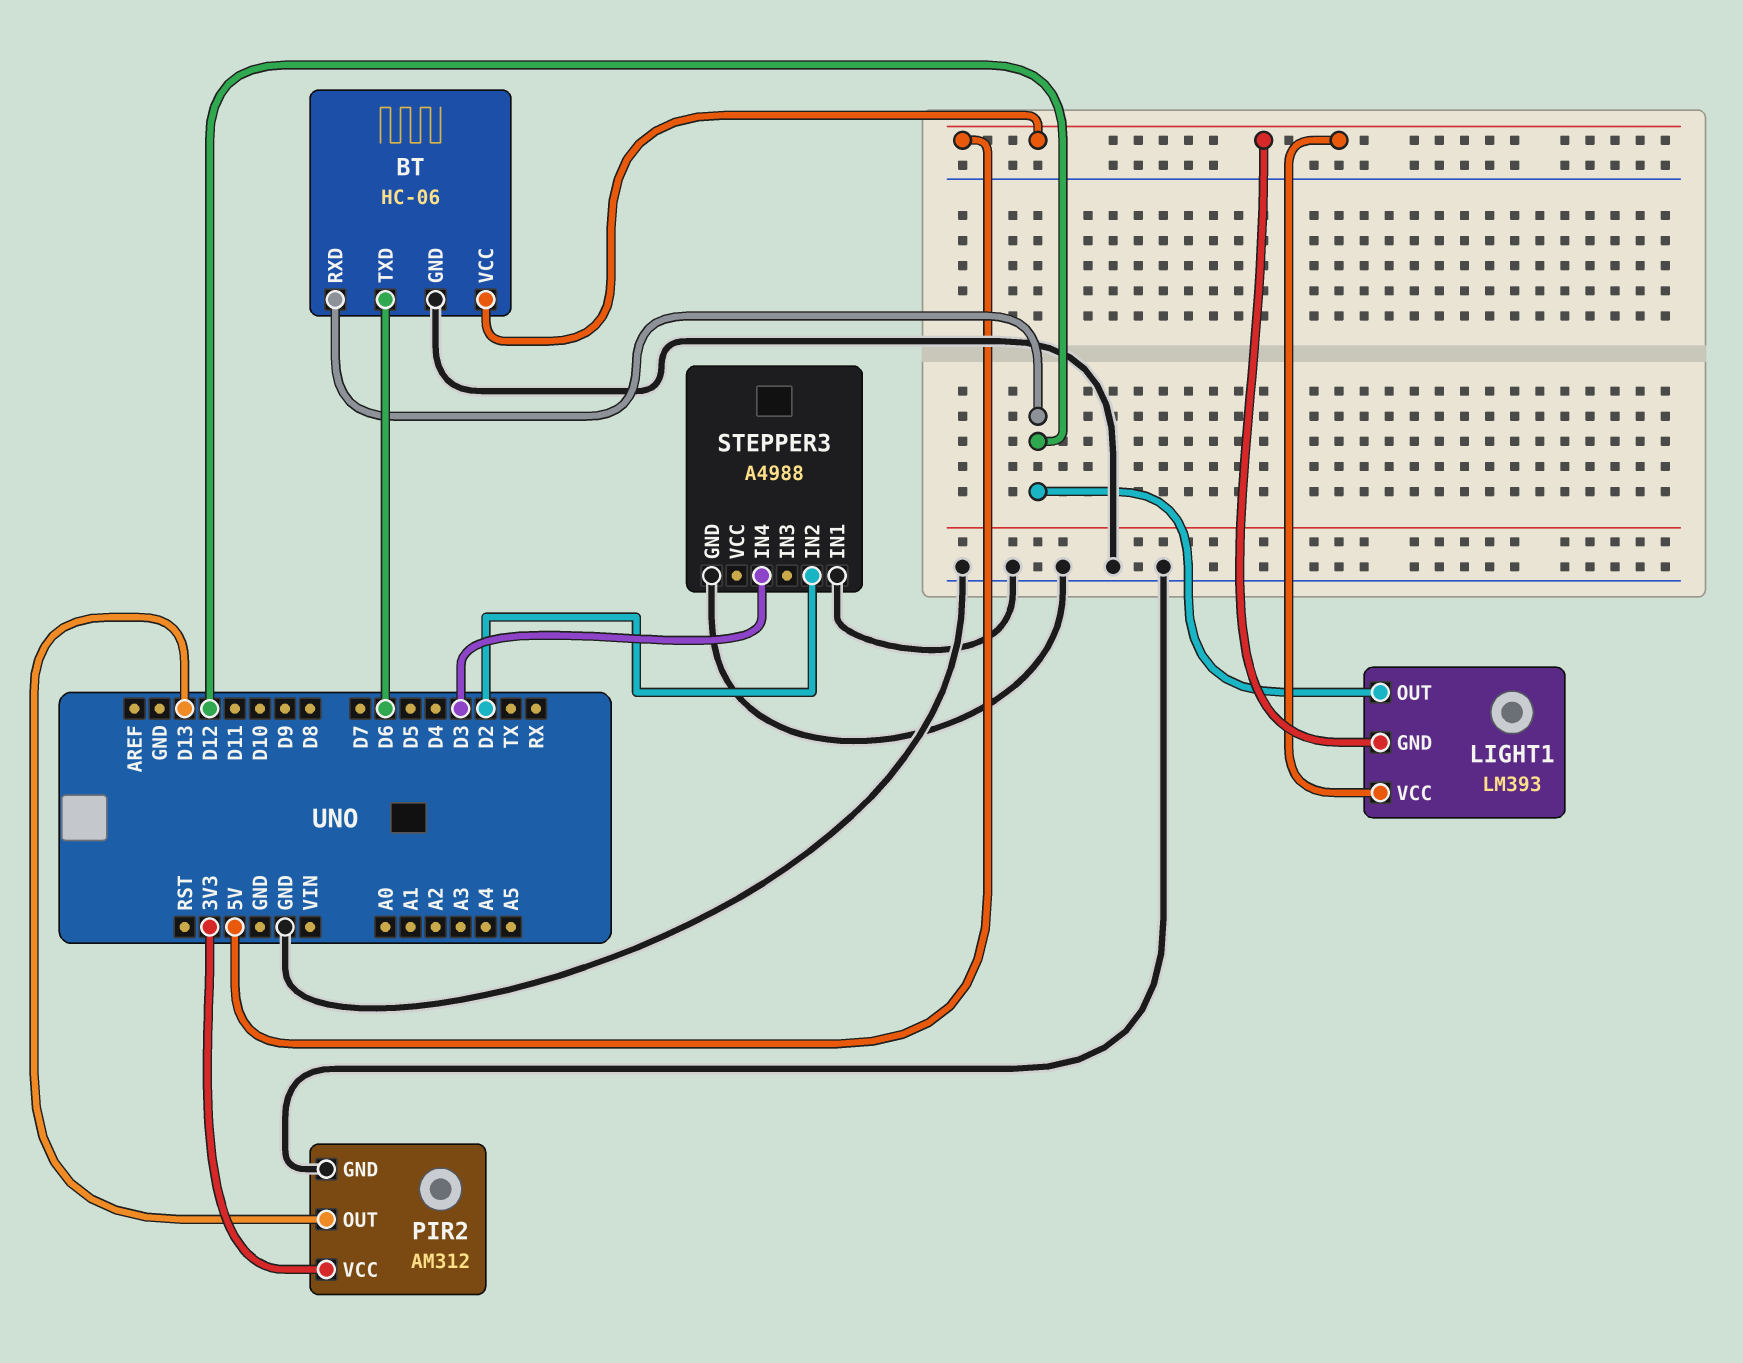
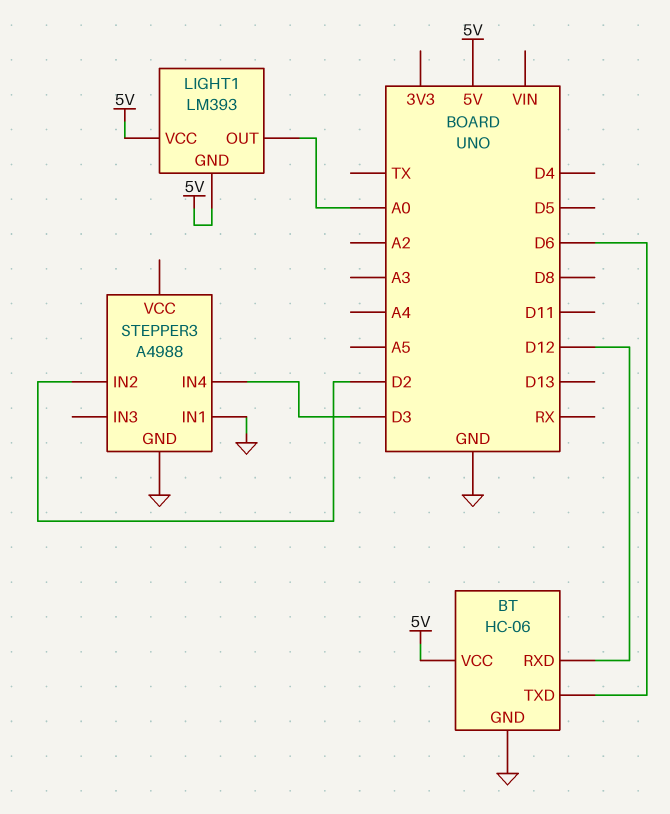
LIGHT1 pin OUT: D12 -> A0
PIR2: AM312 -> none
PIR2 pin GND: GND -> none
PIR2 pin OUT: D13 -> none
PIR2 pin VCC: 3V3 -> none

